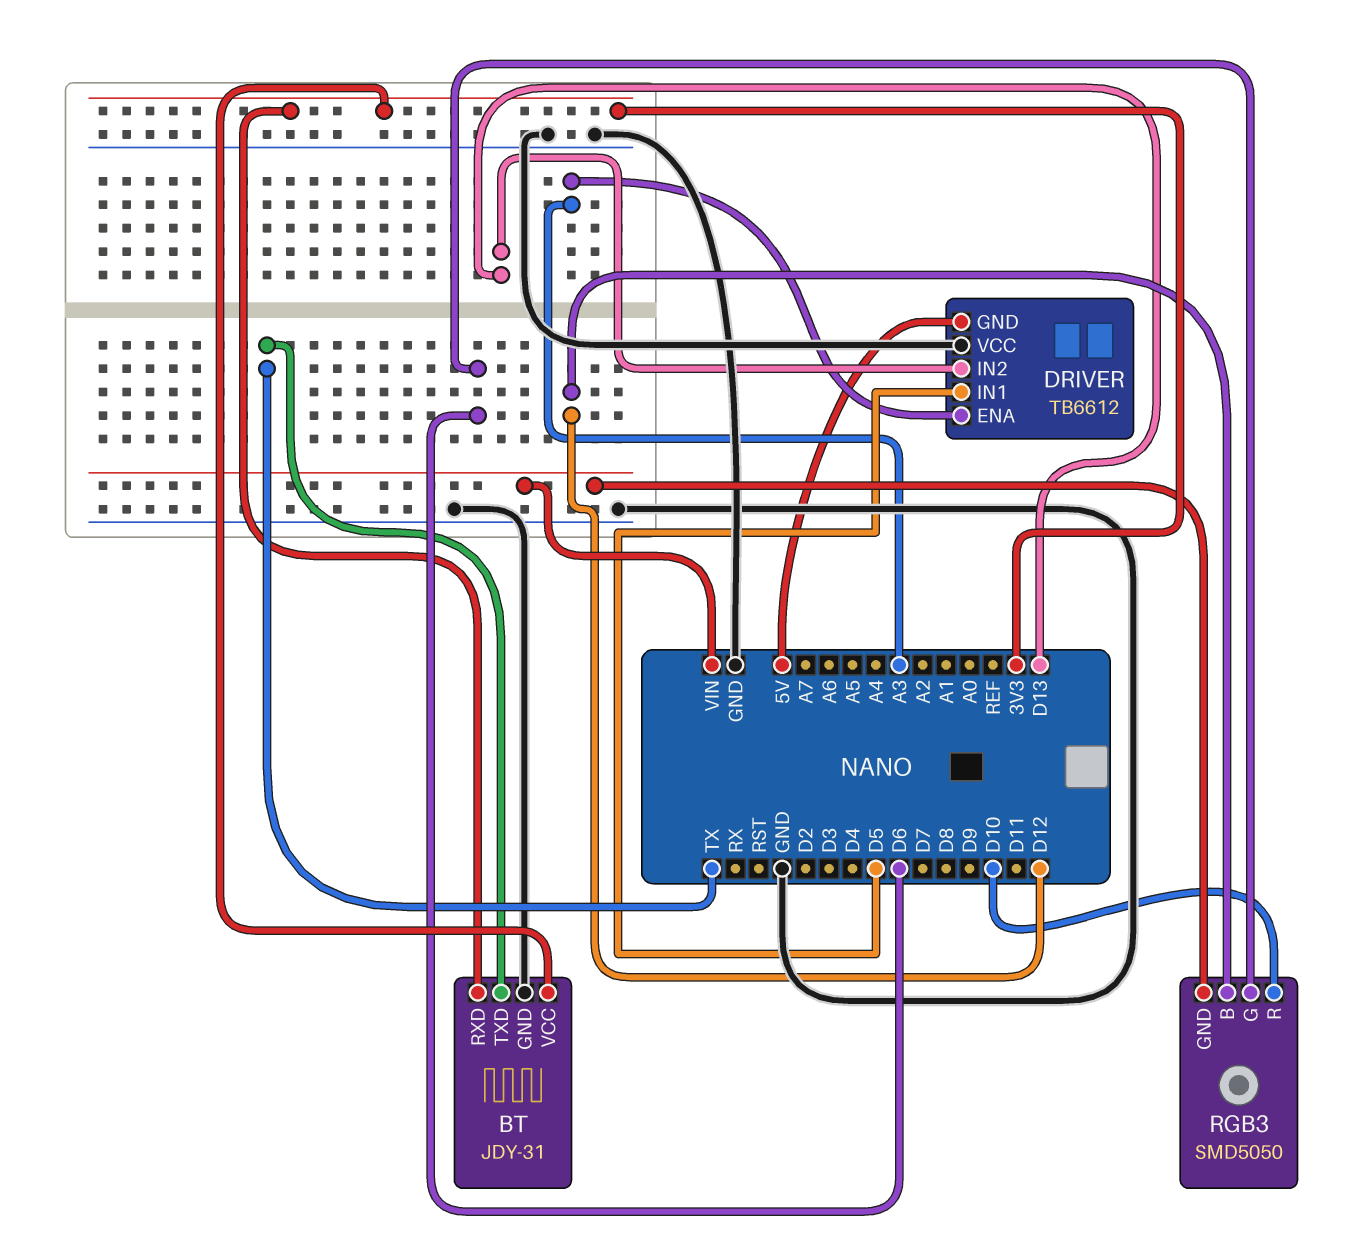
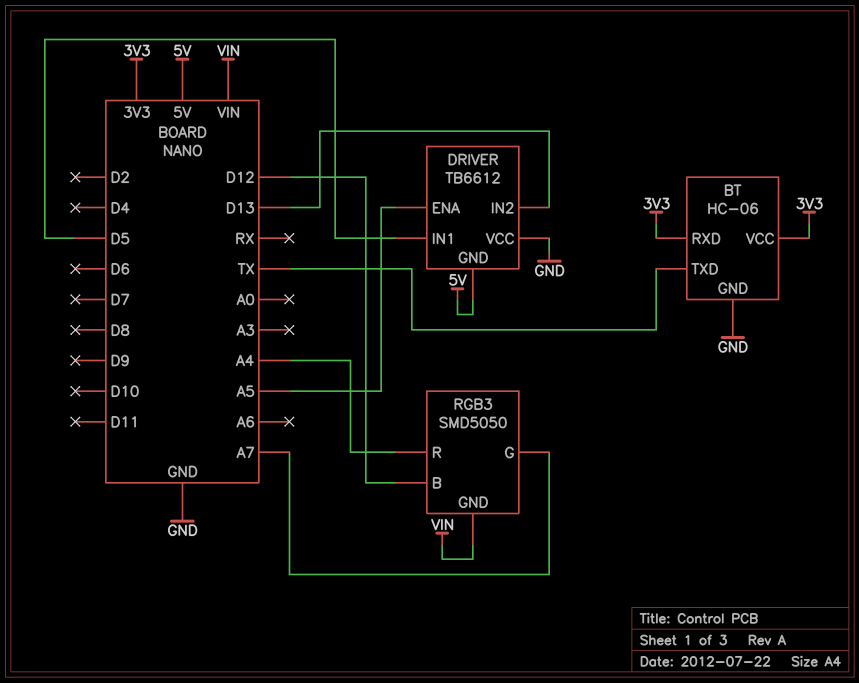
BT: JDY-31 -> HC-06
DRIVER pin ENA: A3 -> A5
RGB3 pin G: D6 -> A7
RGB3 pin R: D10 -> A4

